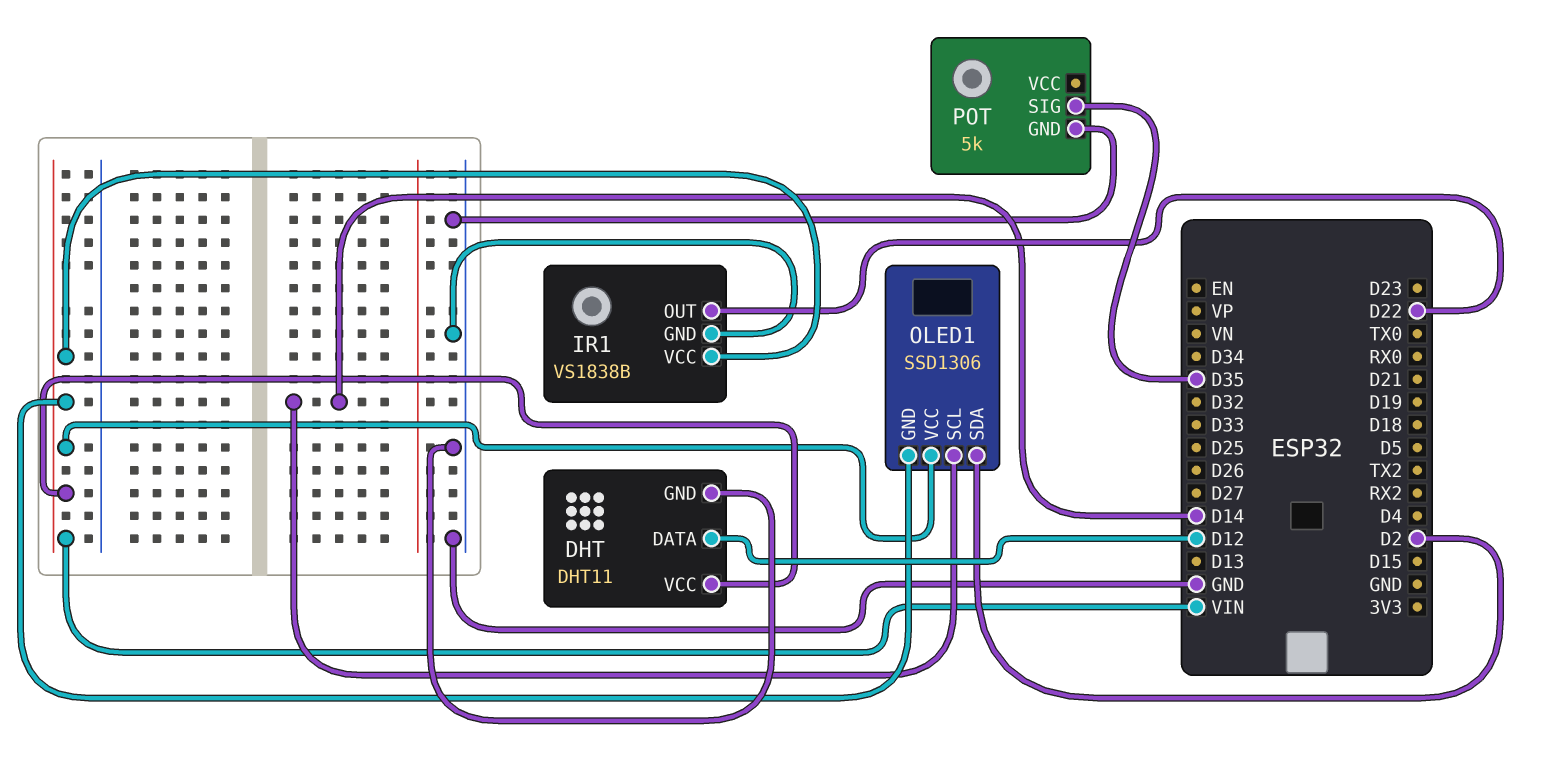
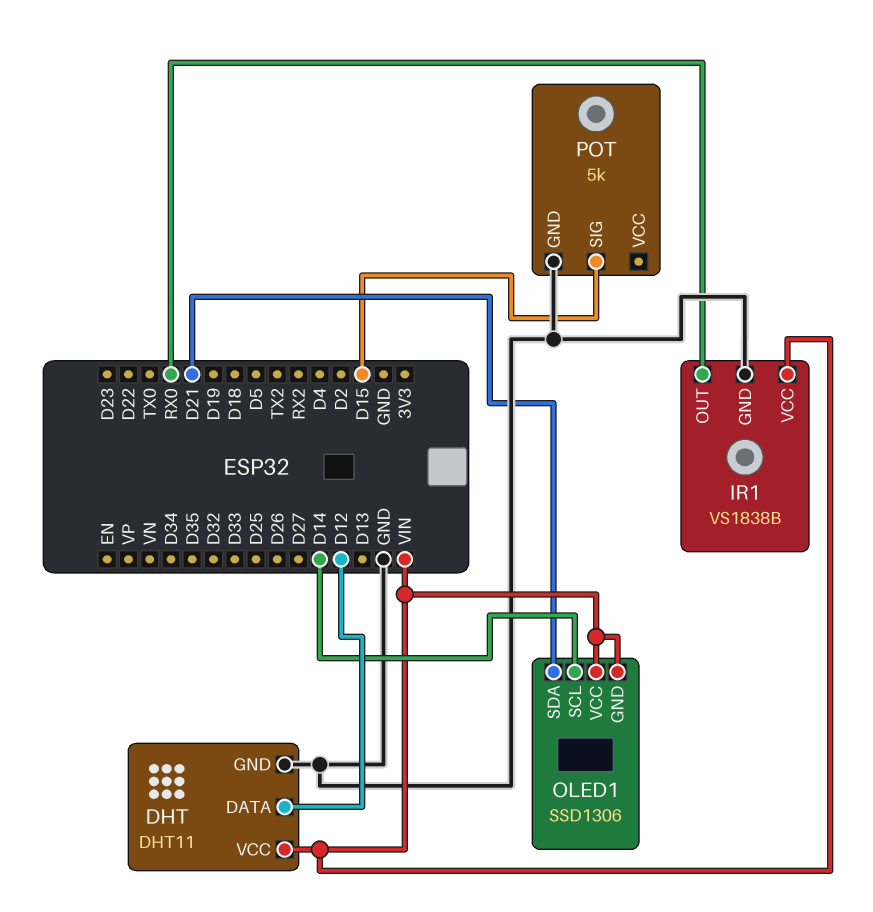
IR1 pin OUT: D22 -> RX0
OLED1 pin SDA: D2 -> D21
POT pin SIG: D35 -> D15

